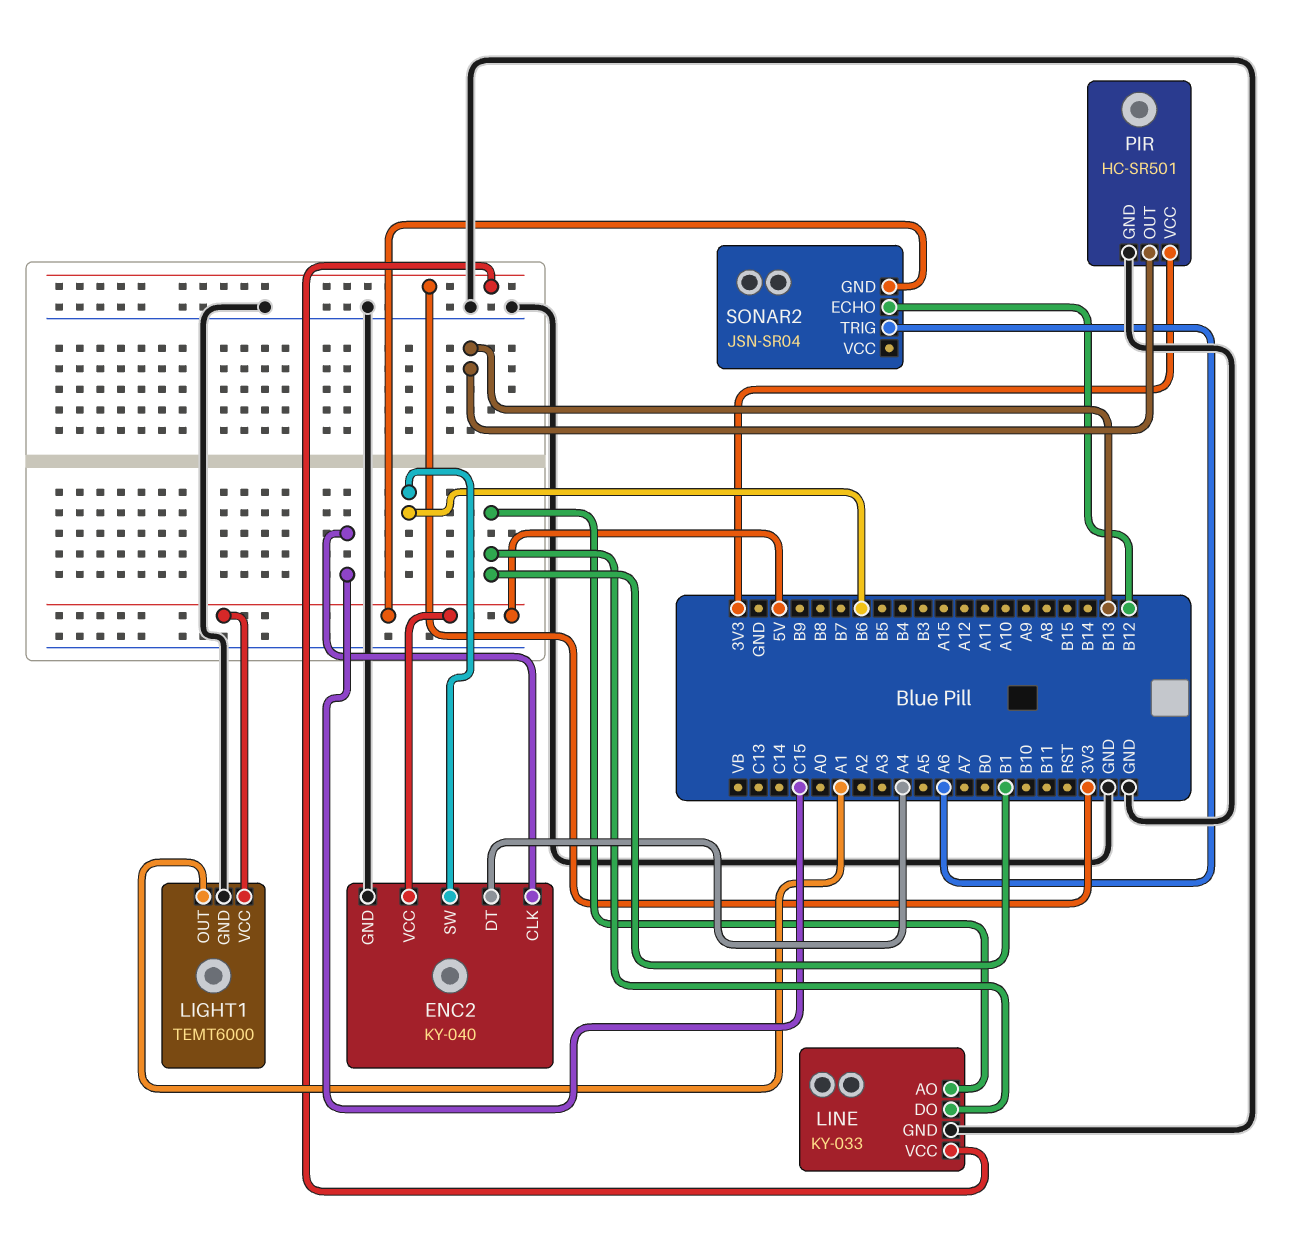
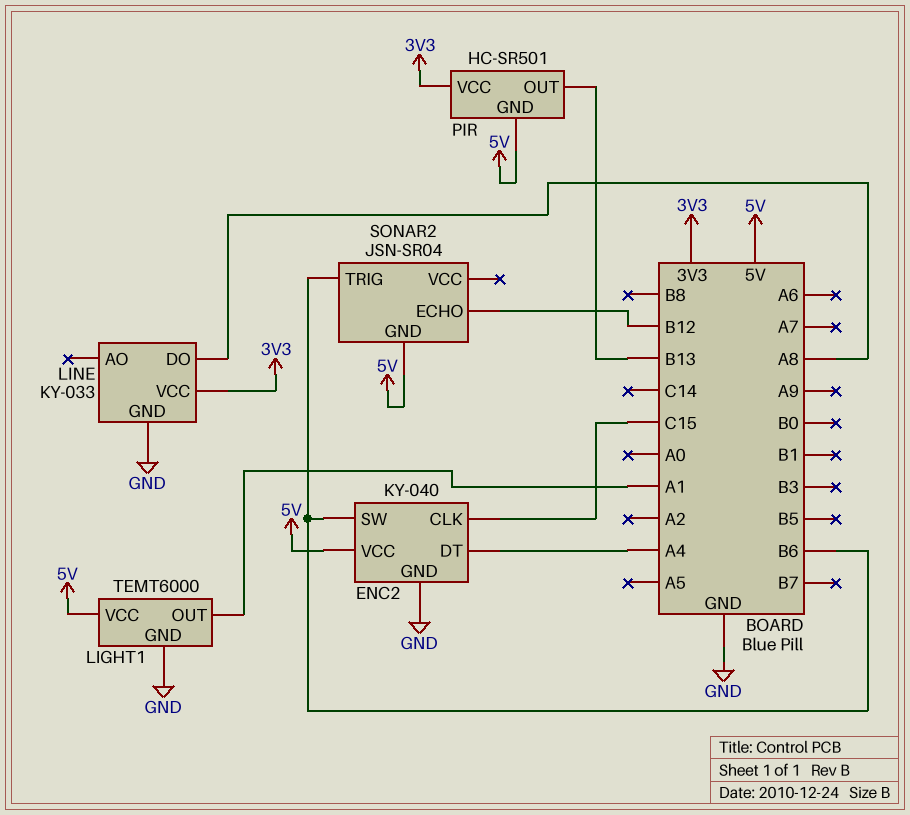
LINE pin AO: B1 -> none
LINE pin DO: B1 -> A8
PIR pin GND: GND -> 5V
SONAR2 pin TRIG: A6 -> B6

